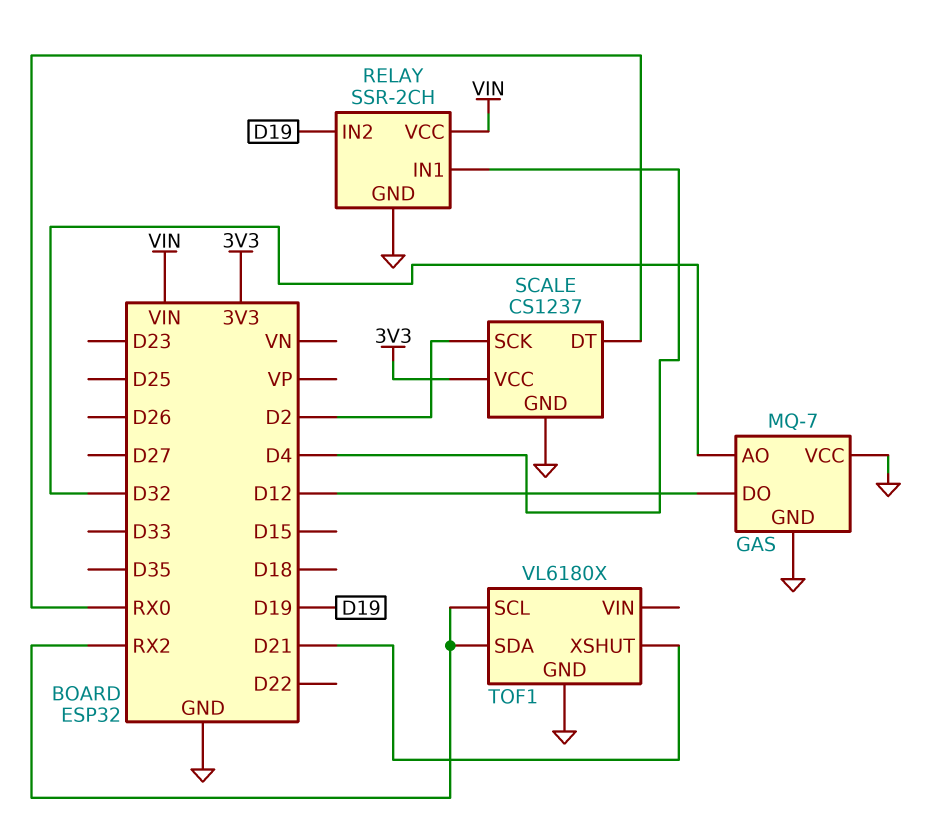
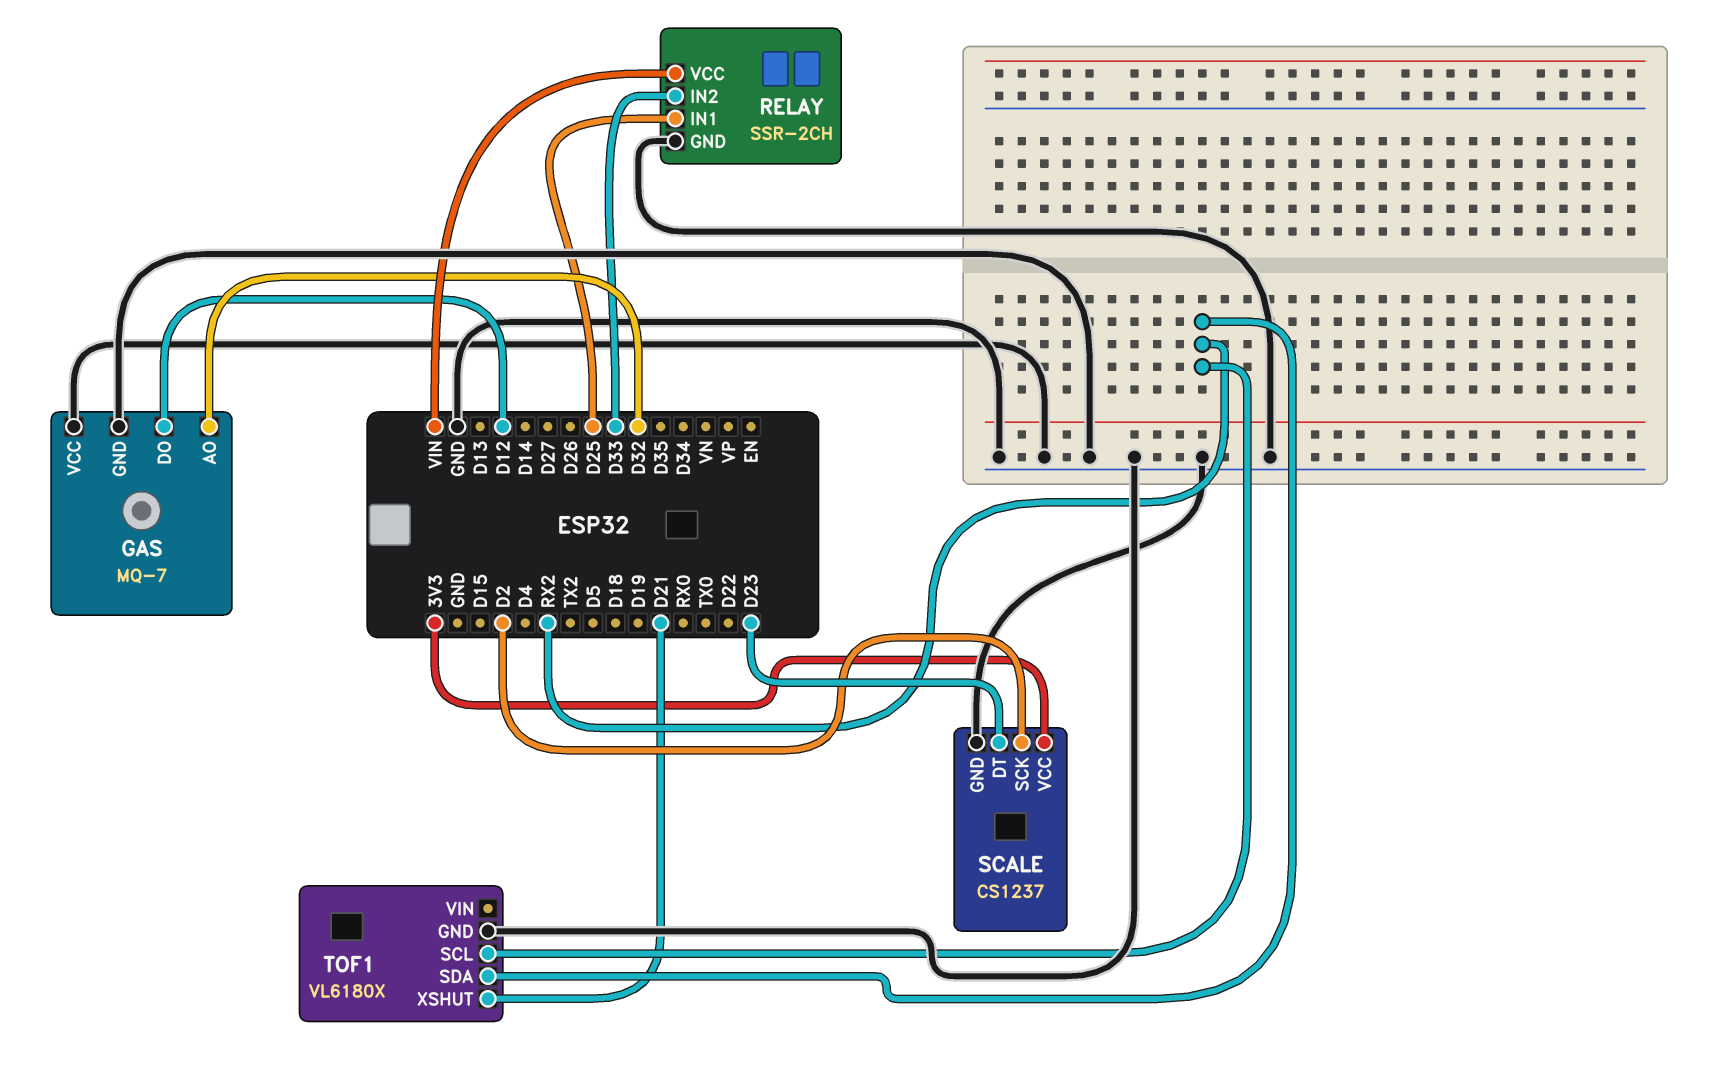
RELAY pin IN1: D4 -> D25
RELAY pin IN2: D19 -> D33
SCALE pin DT: RX0 -> D23

